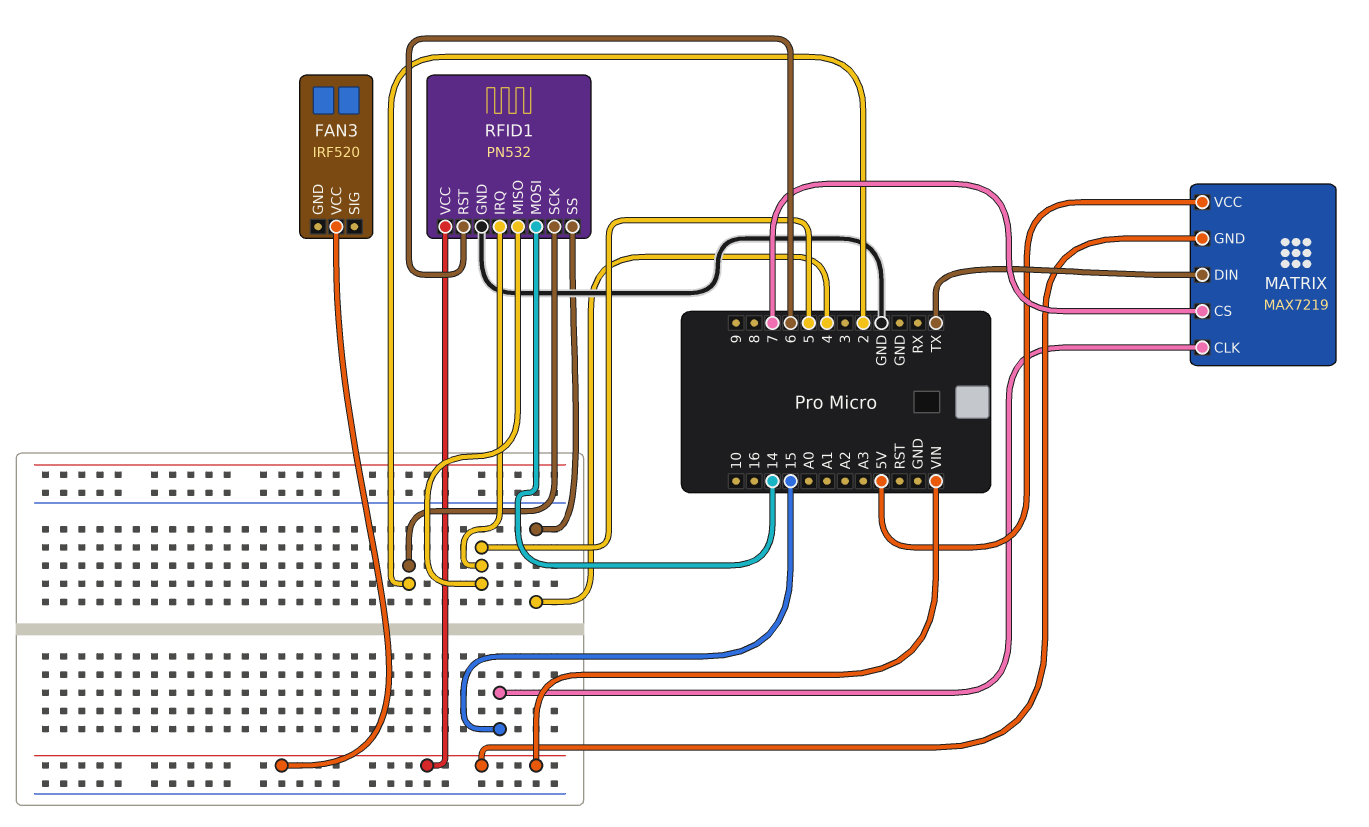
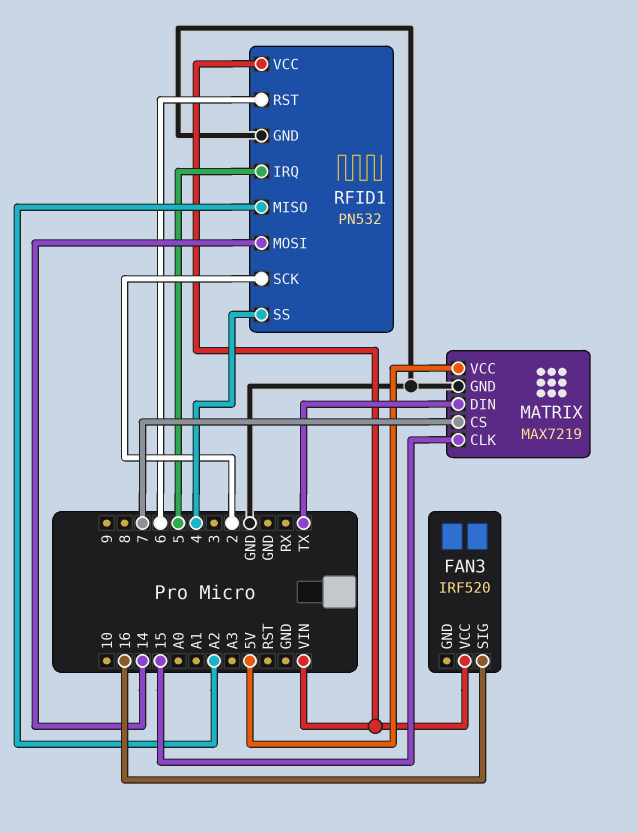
FAN3 pin SIG: none -> 16
MATRIX pin GND: VIN -> GND
RFID1 pin MISO: 5 -> A2

